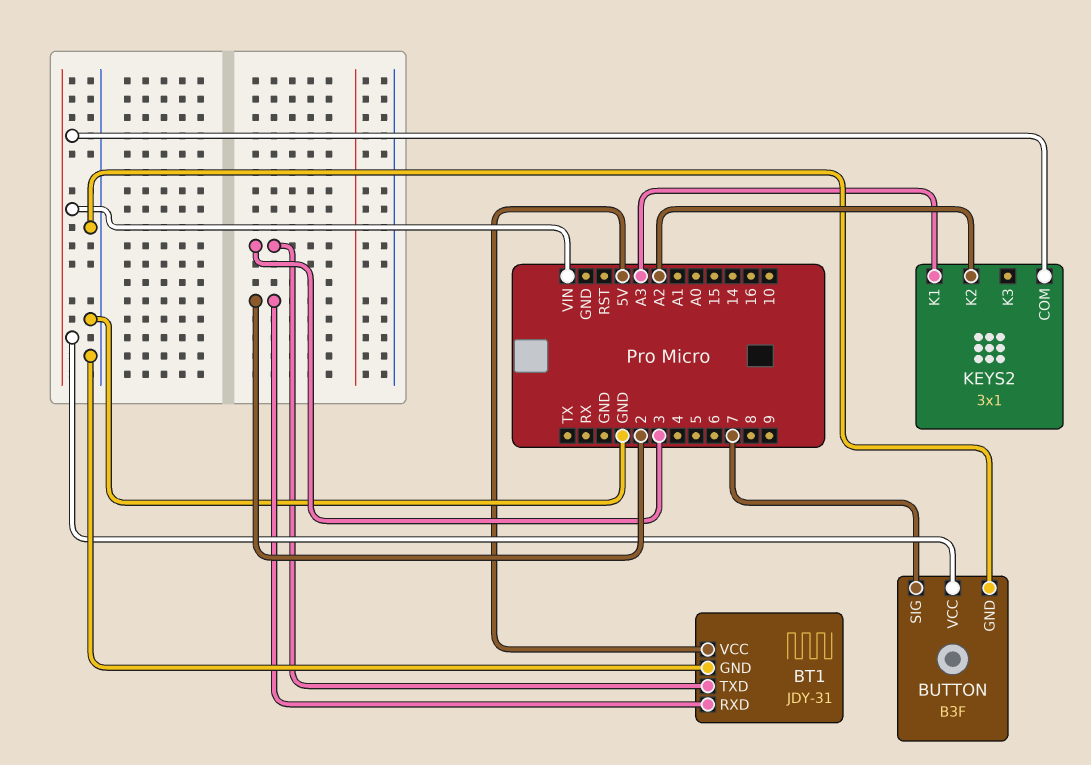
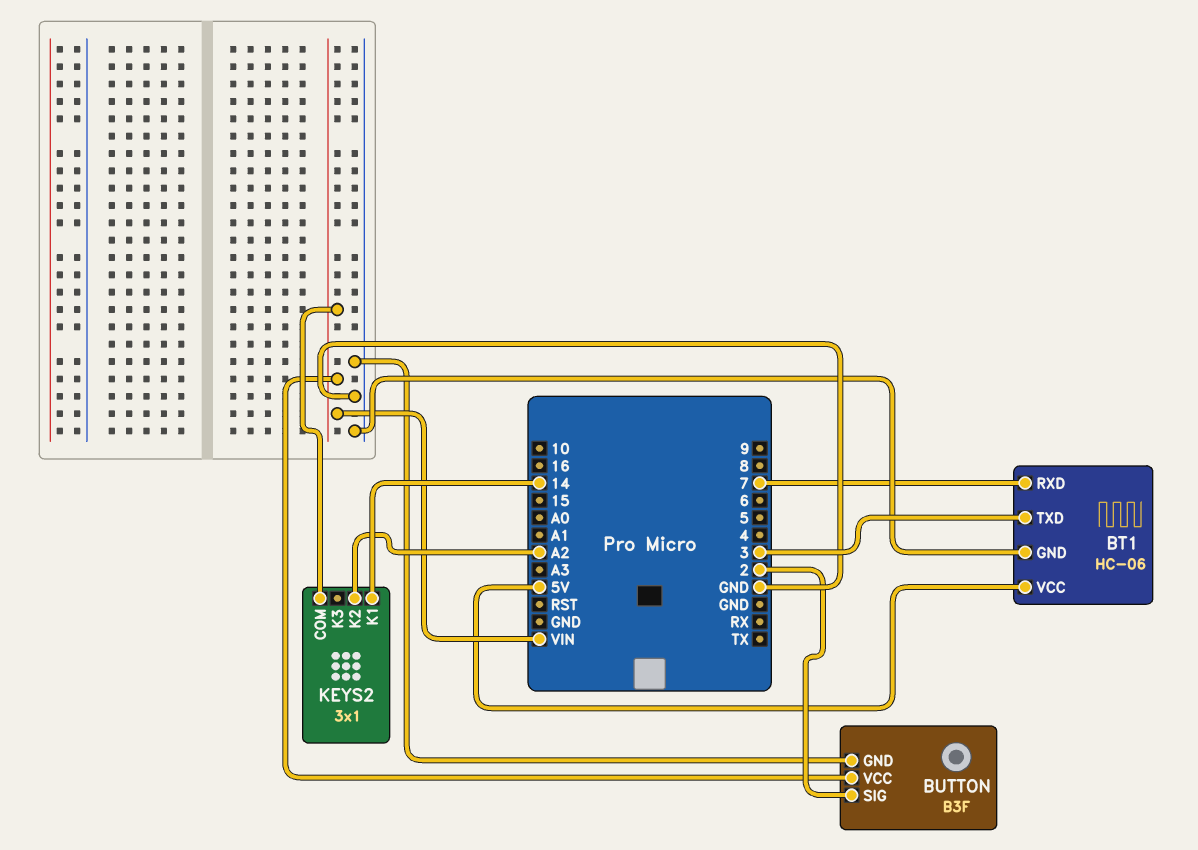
BT1: JDY-31 -> HC-06
BT1 pin RXD: 2 -> 7
BUTTON pin SIG: 7 -> 2
KEYS2 pin K1: A3 -> 14

